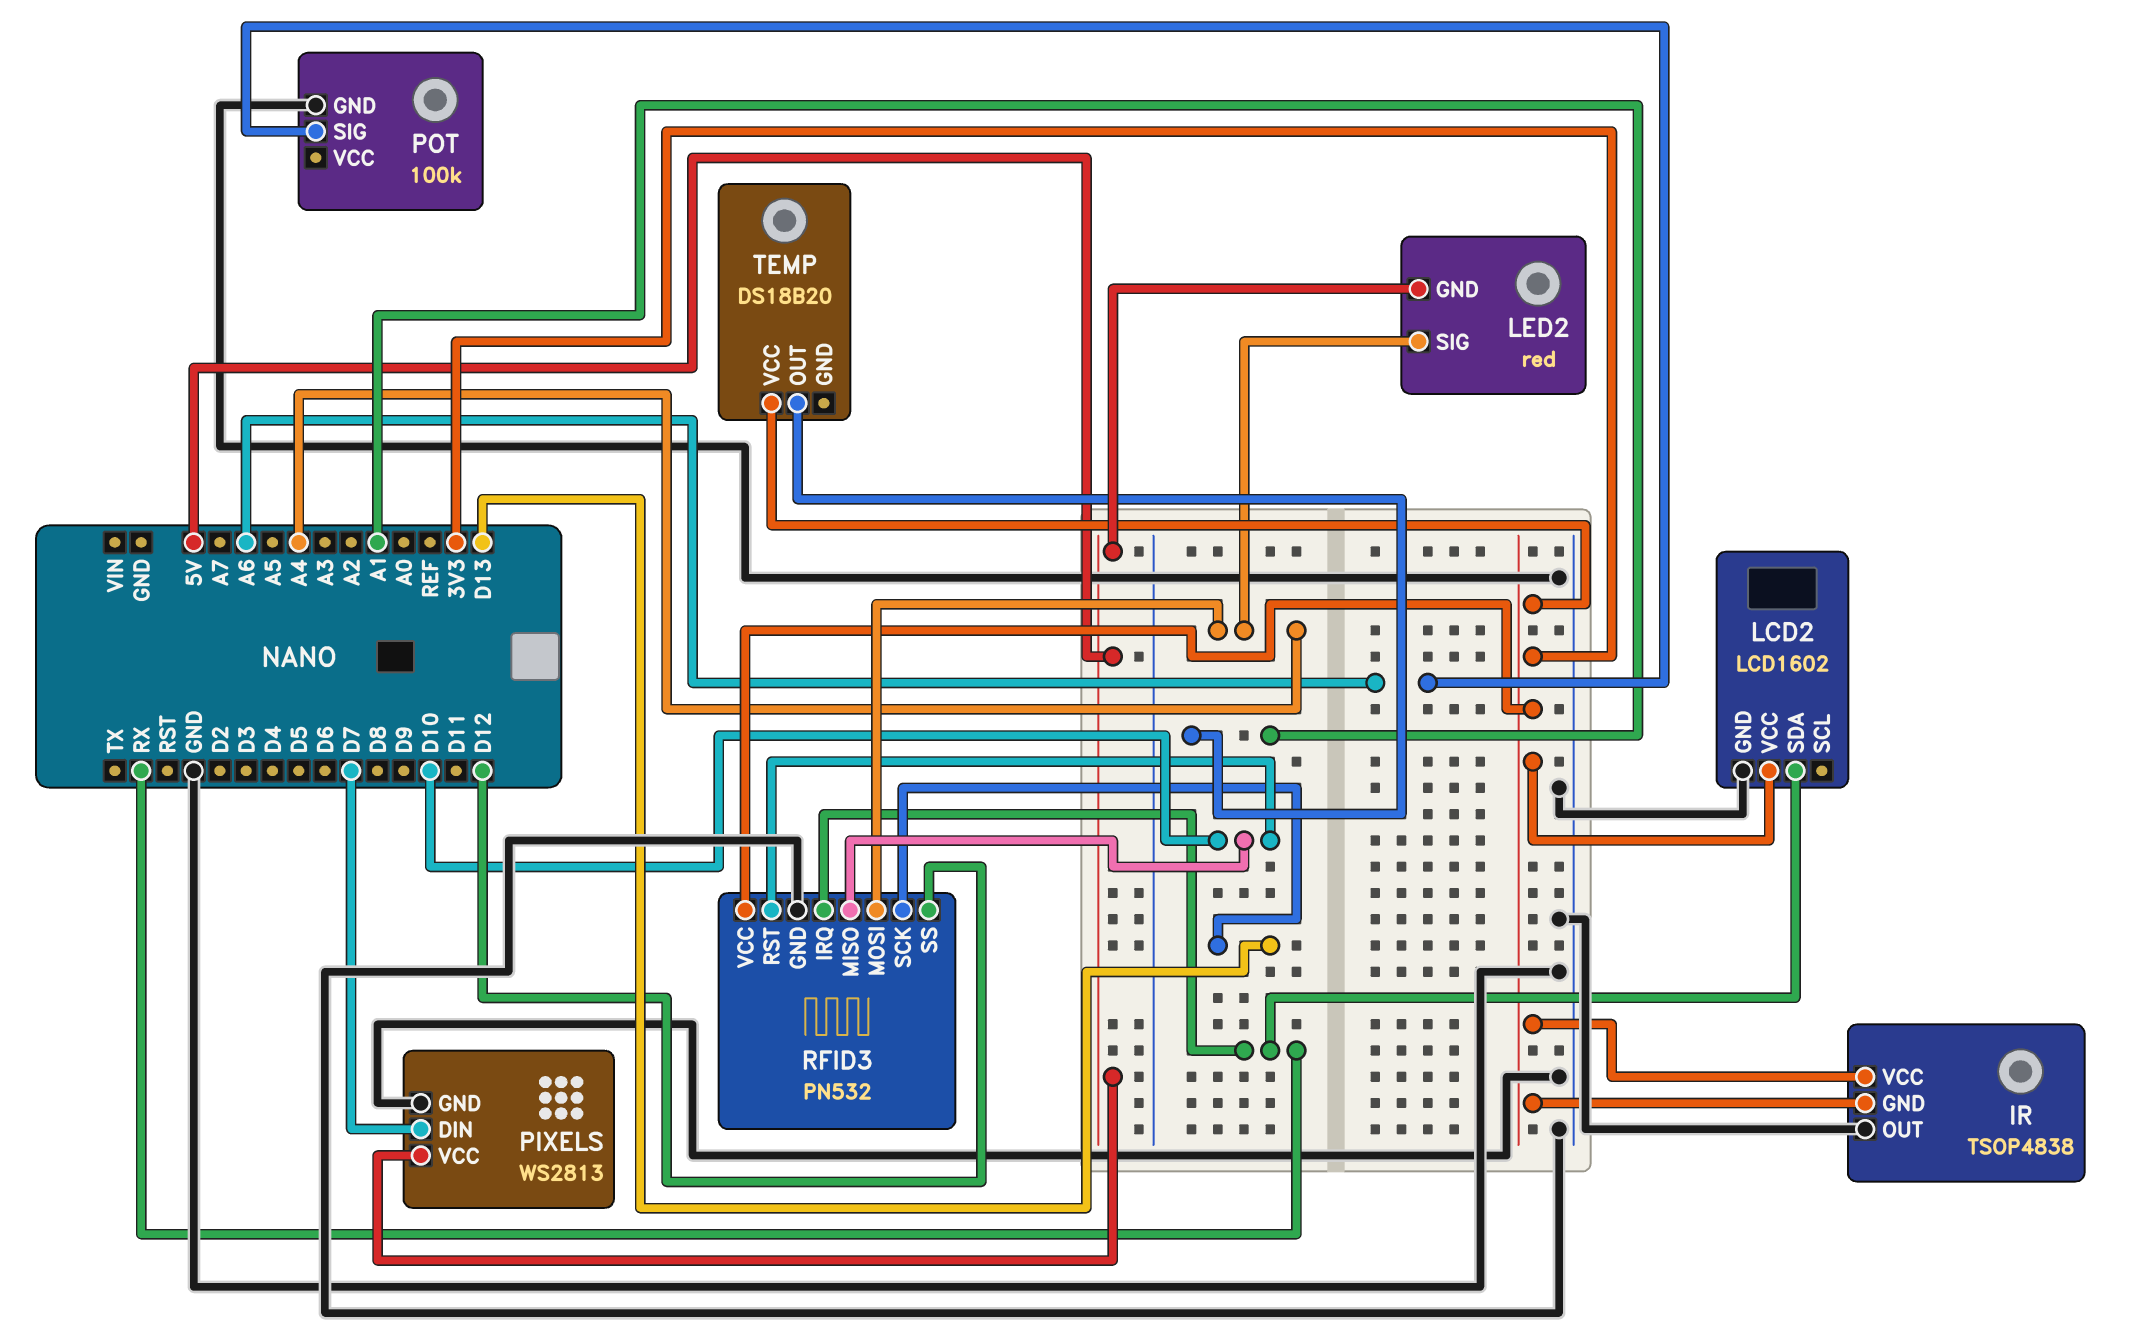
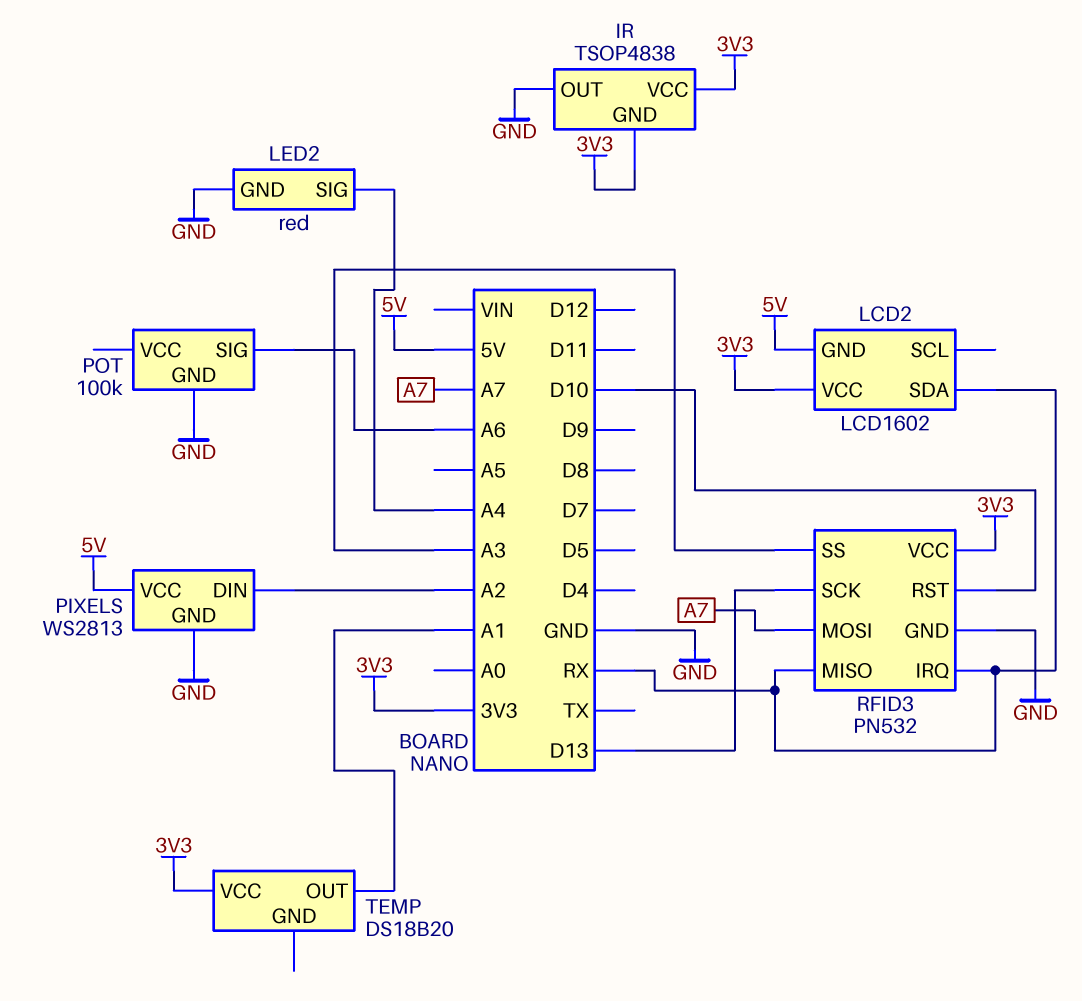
LCD2 pin GND: GND -> 5V
LED2 pin GND: 5V -> GND
PIXELS pin DIN: D7 -> A2
RFID3 pin MISO: D10 -> RX
RFID3 pin MOSI: A4 -> A7
RFID3 pin SS: D12 -> A3

